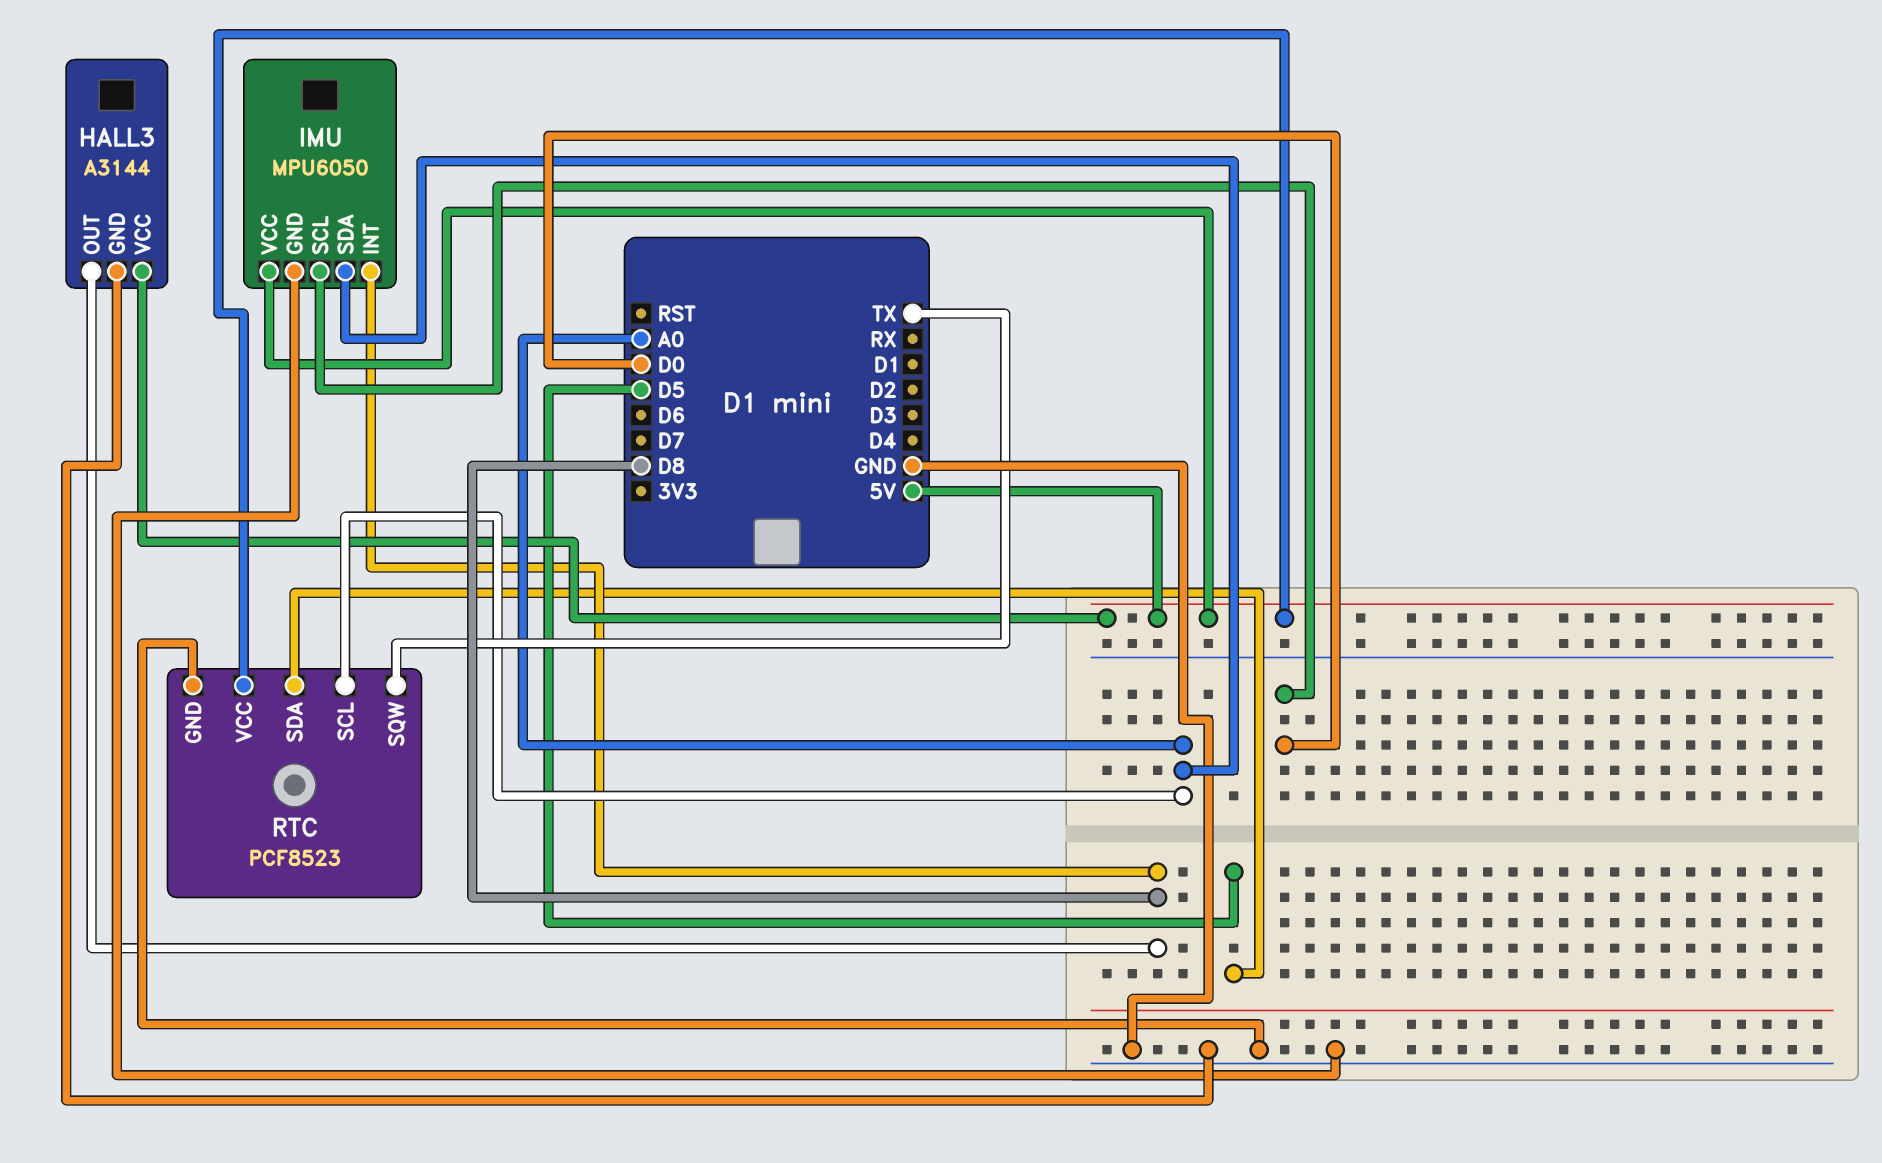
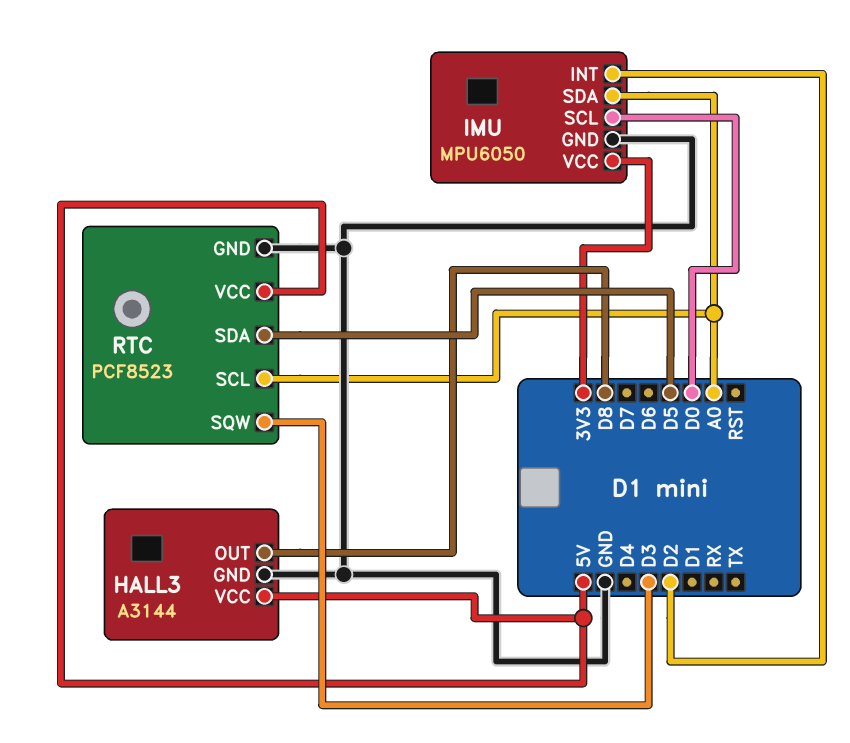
IMU pin INT: D8 -> D2
IMU pin VCC: 5V -> 3V3
RTC pin SQW: TX -> D3

